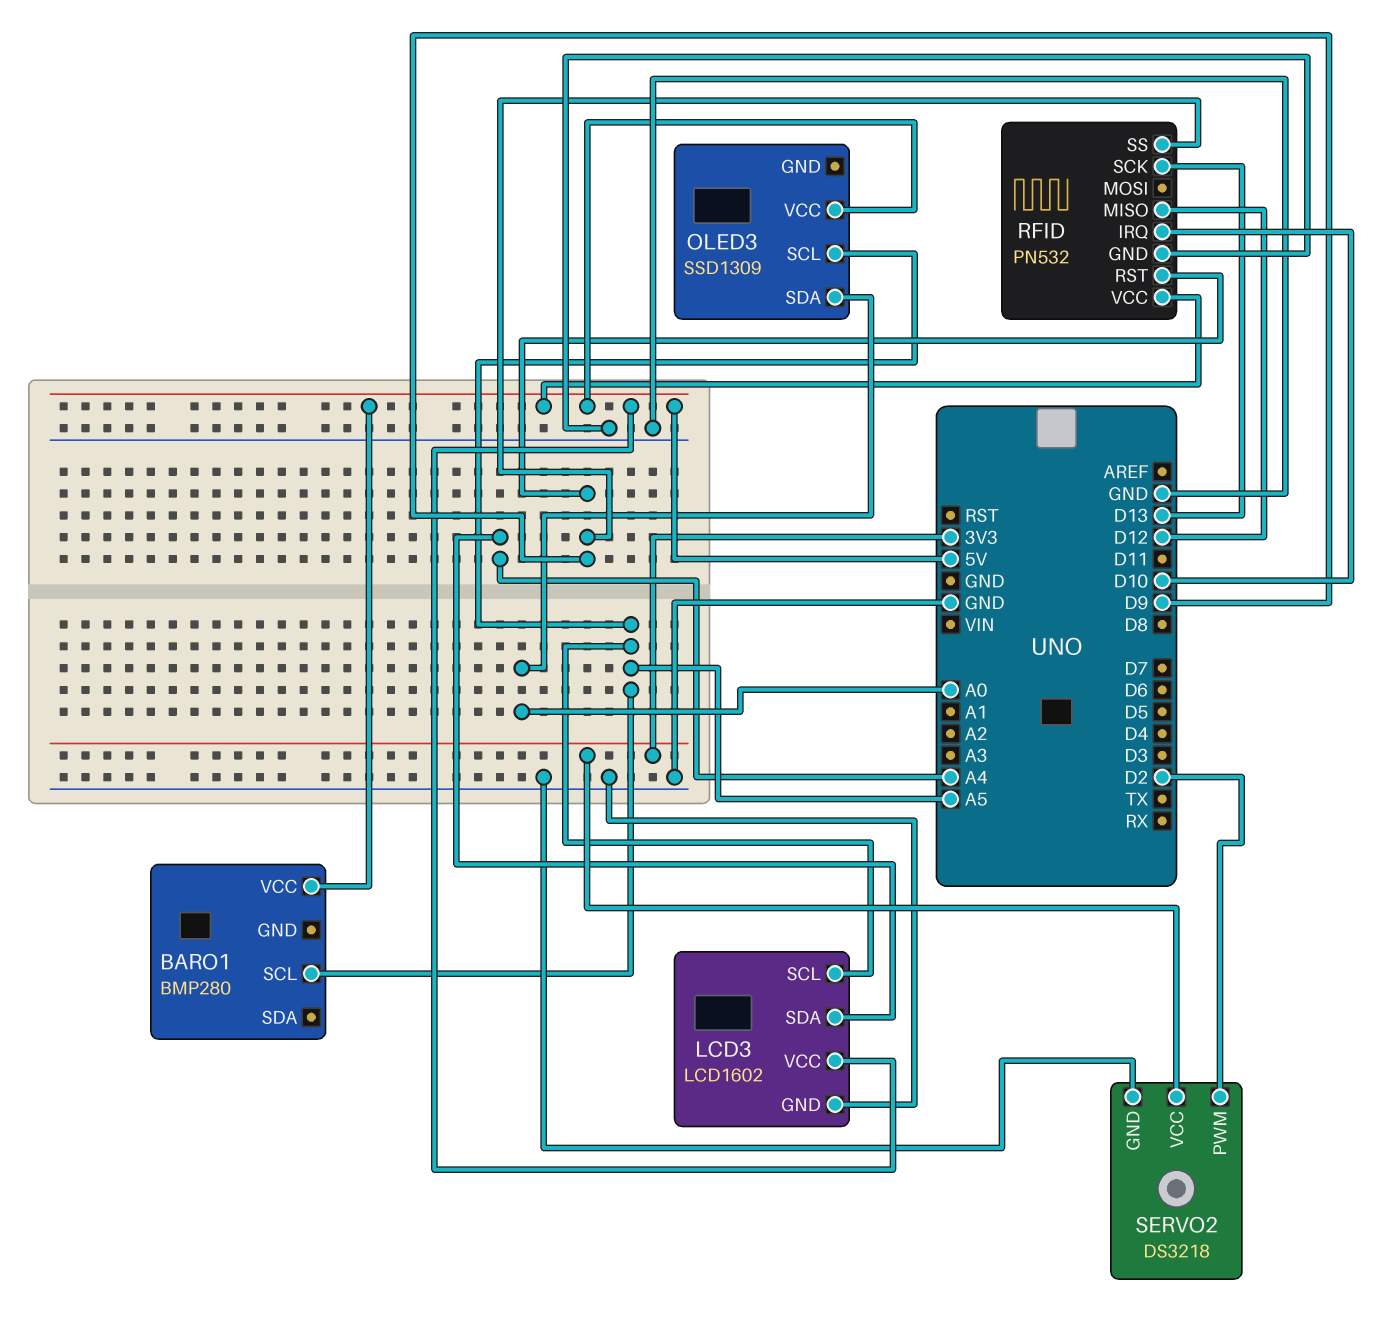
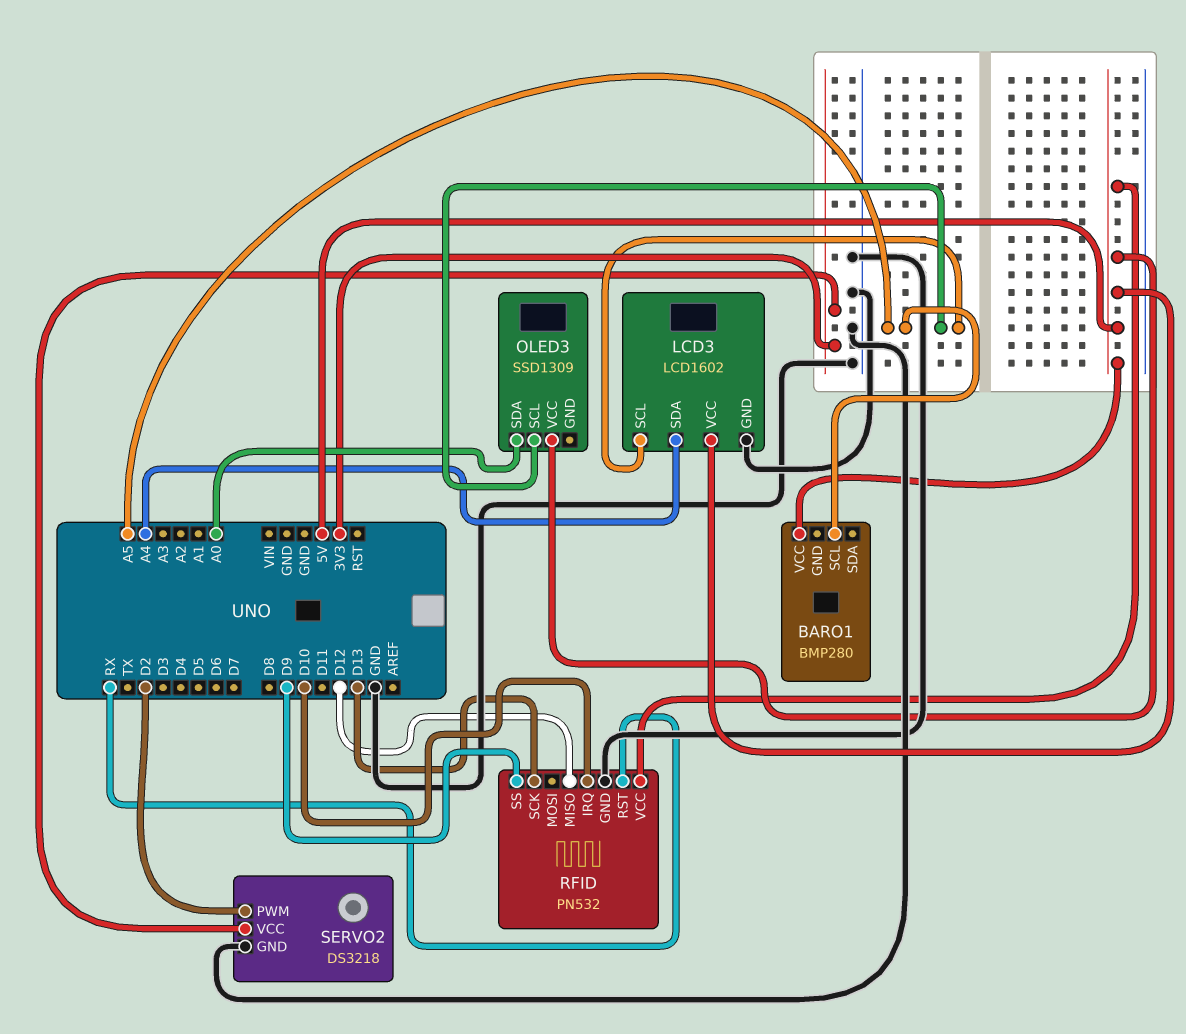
RFID pin RST: D9 -> RX

